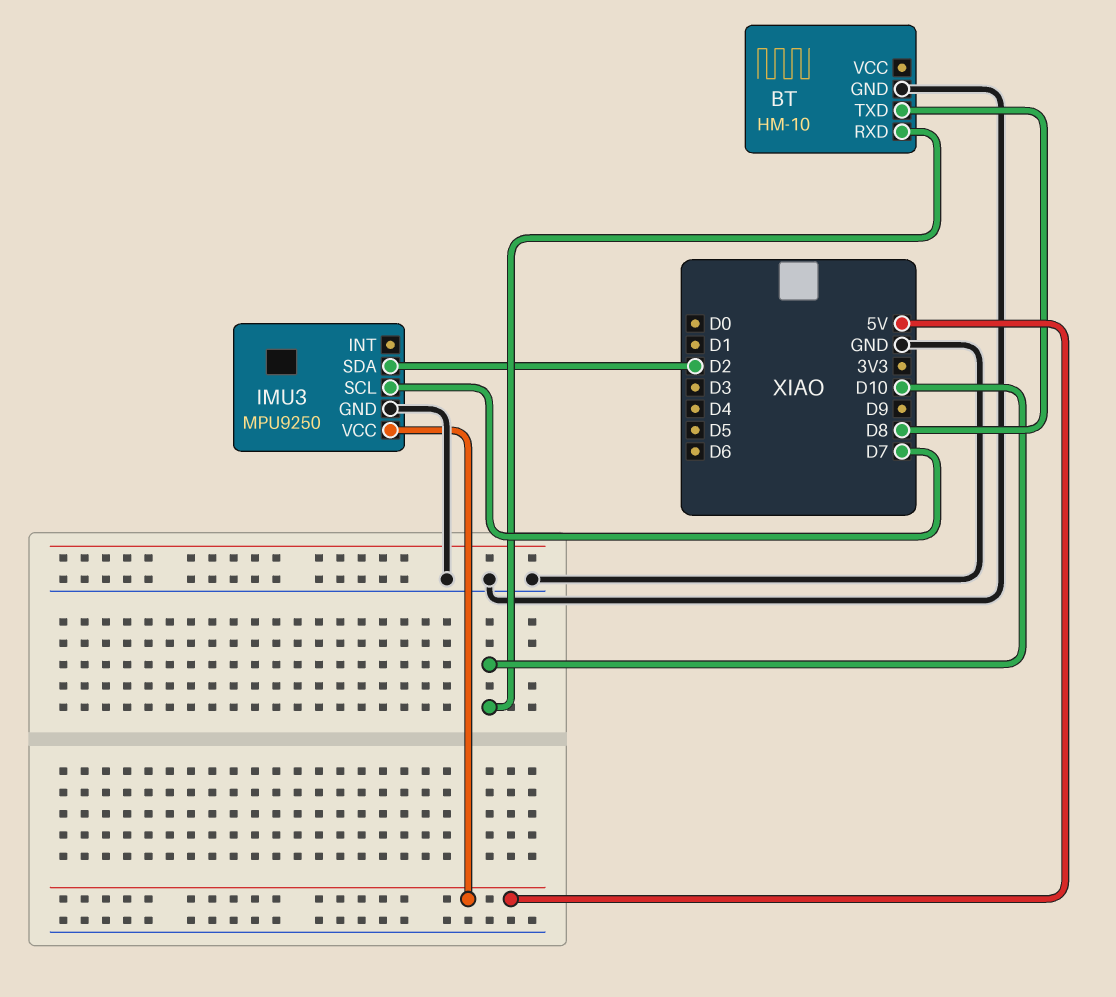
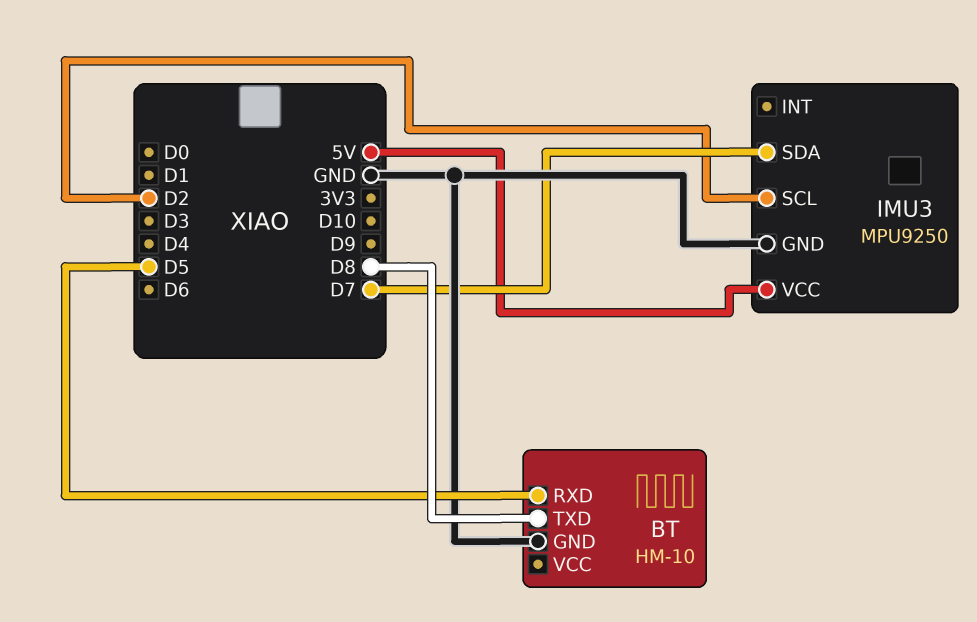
BT pin RXD: D10 -> D5
IMU3 pin SCL: D7 -> D2
IMU3 pin SDA: D2 -> D7

